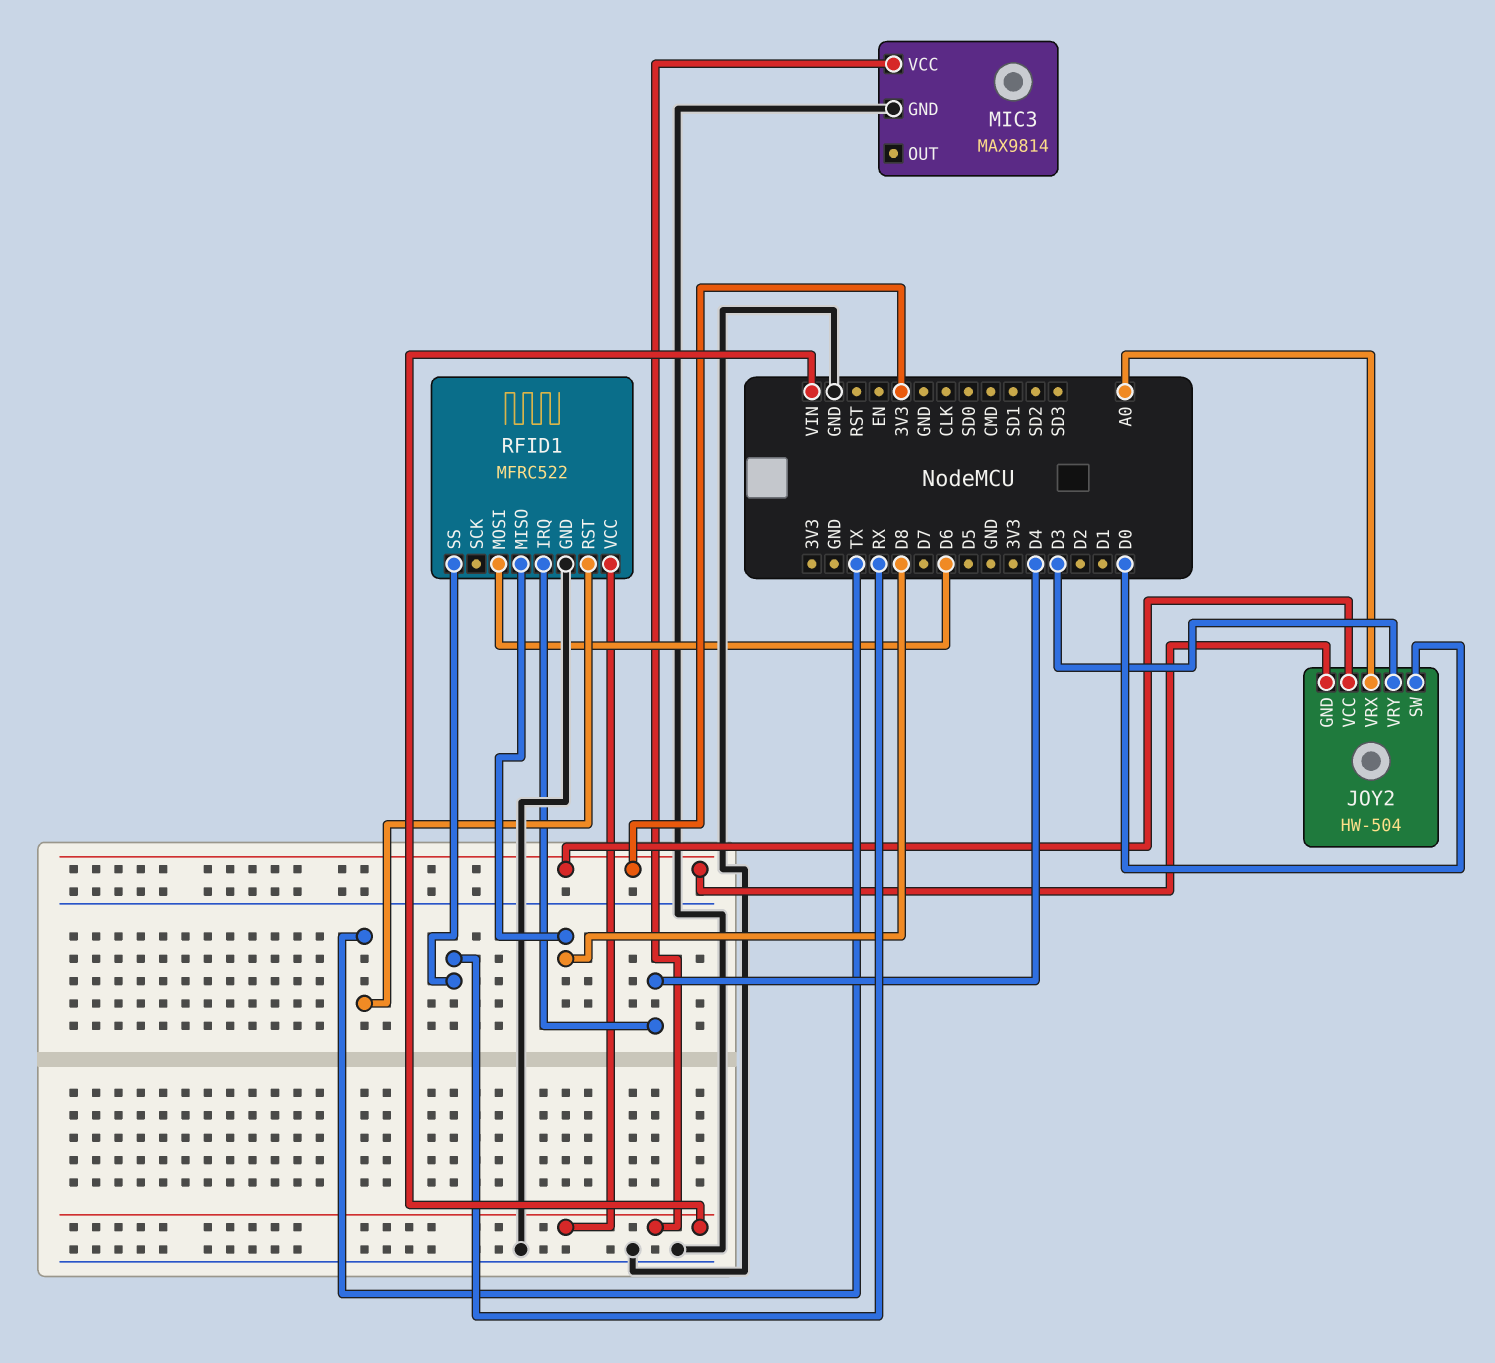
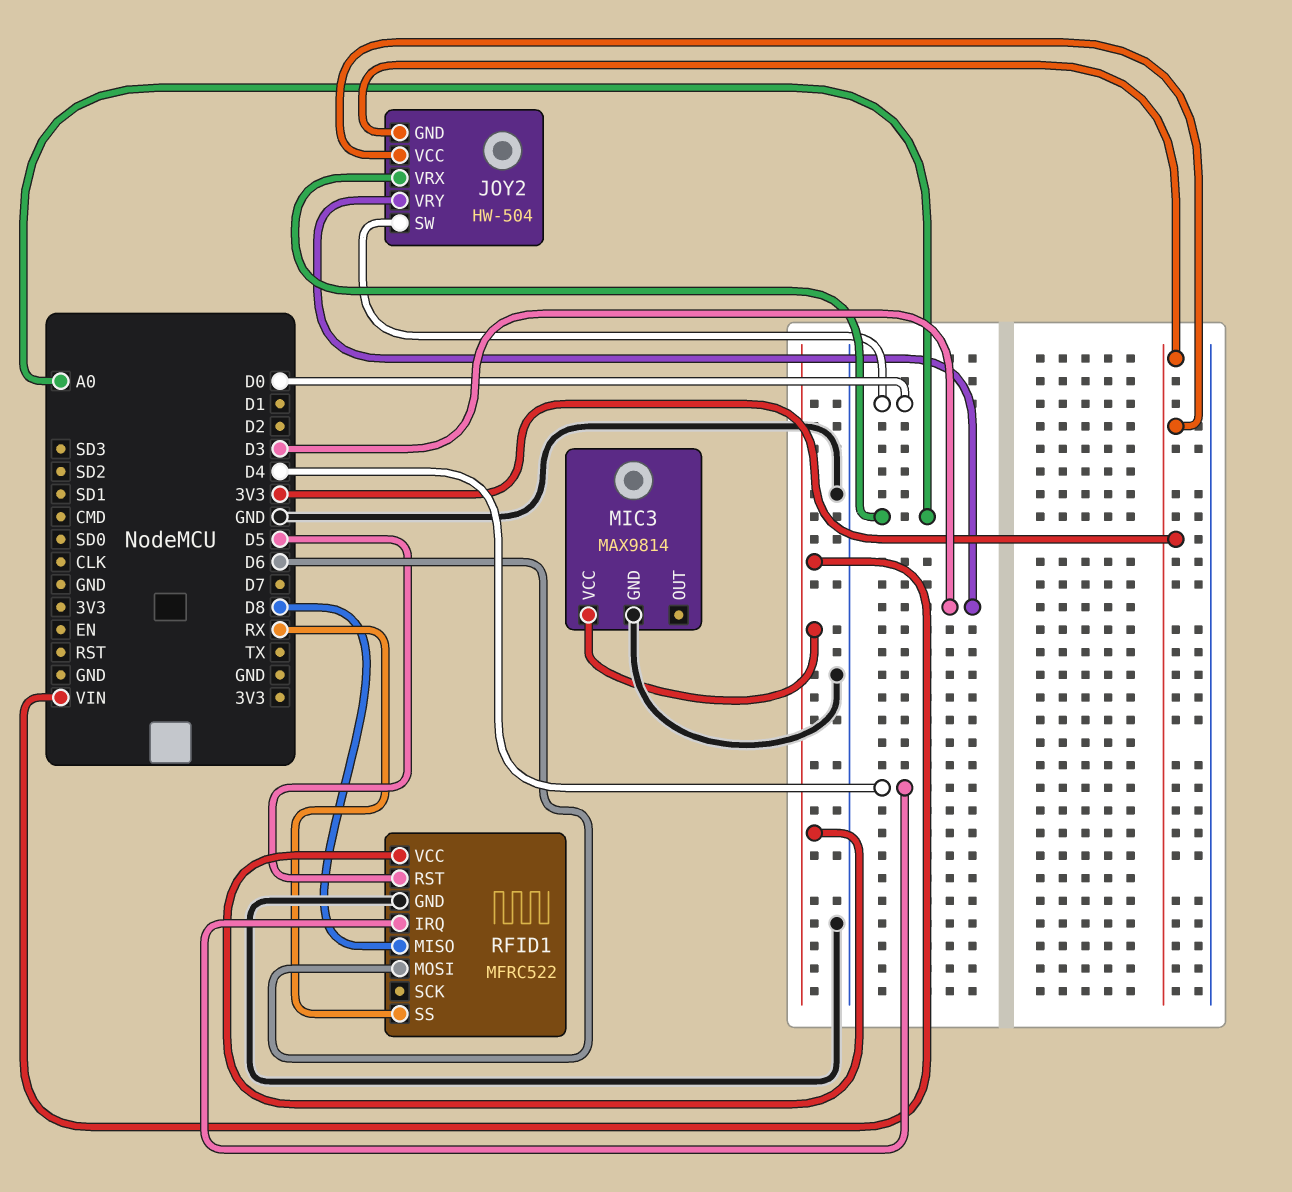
RFID1 pin RST: TX -> D5

